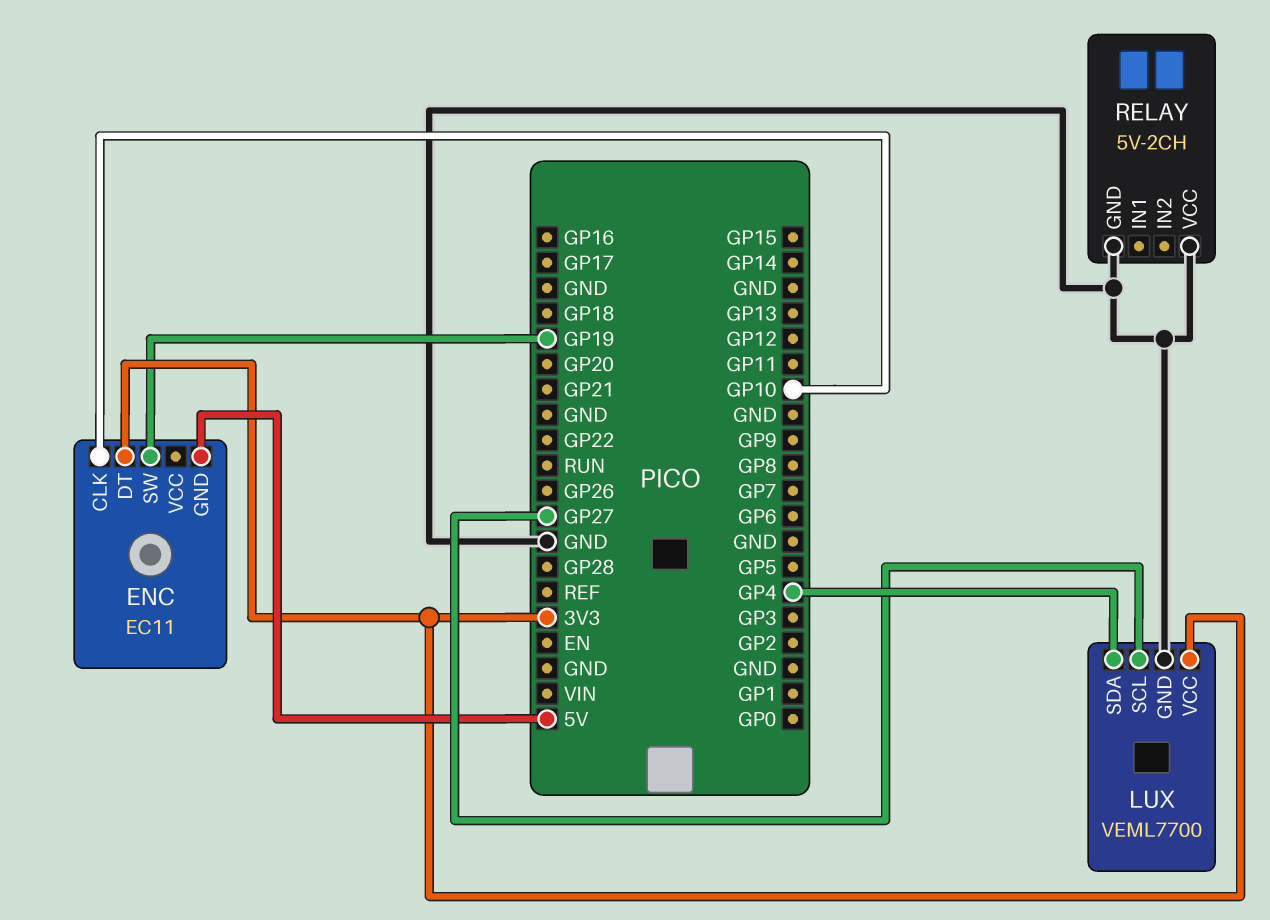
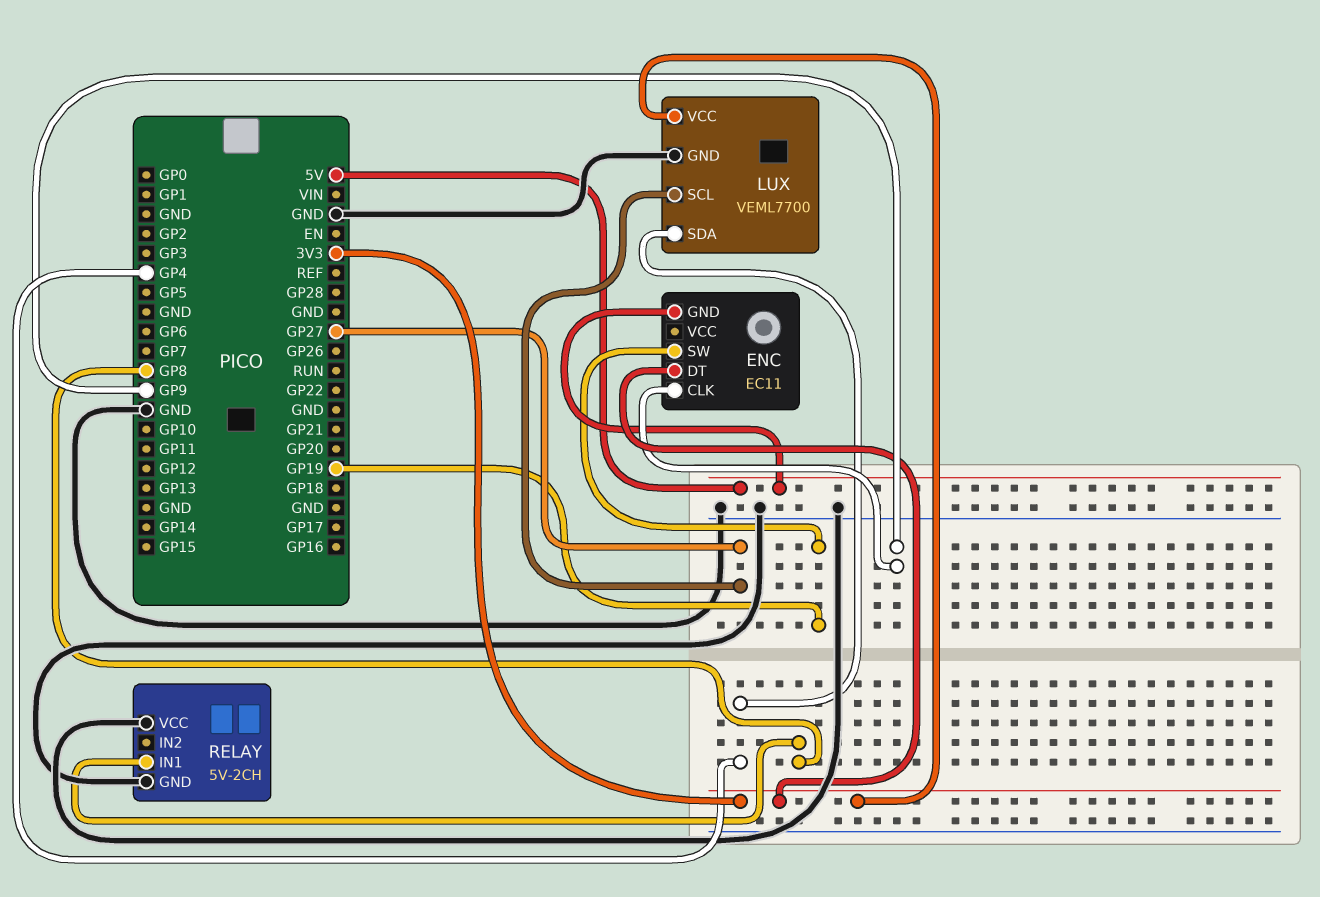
ENC pin CLK: GP10 -> GP9
RELAY pin IN1: none -> GP8

